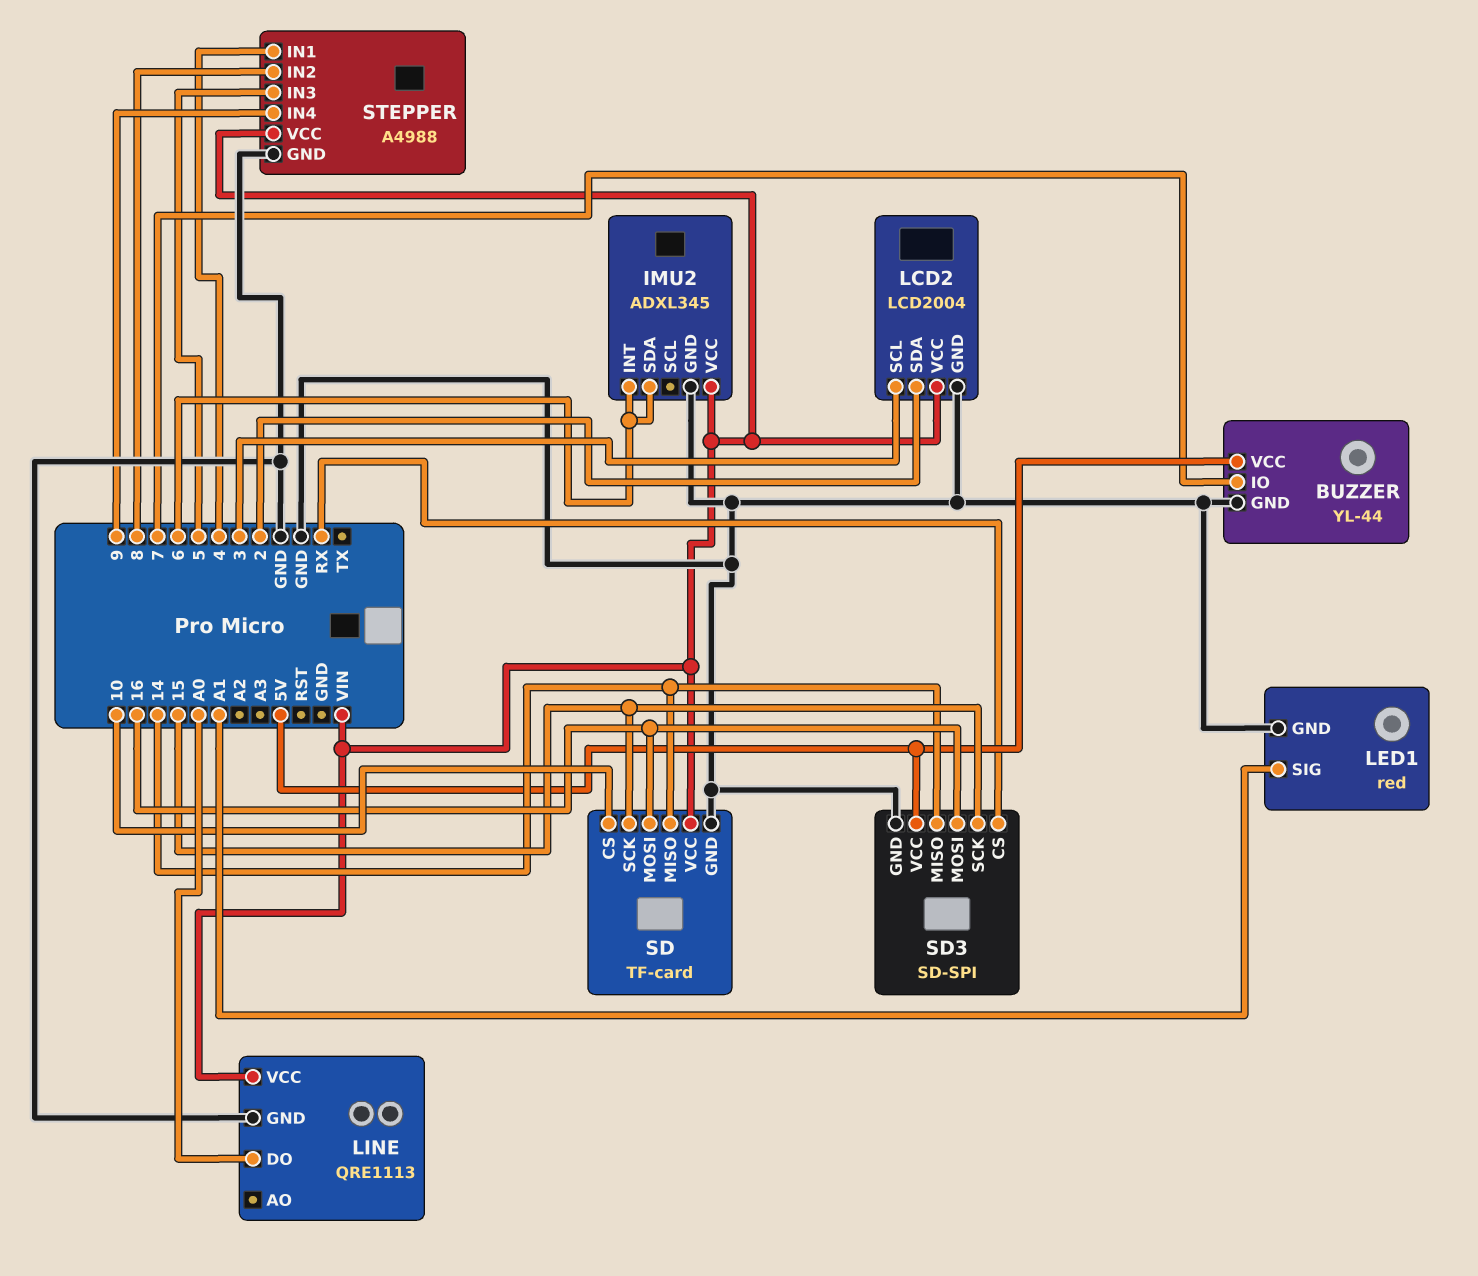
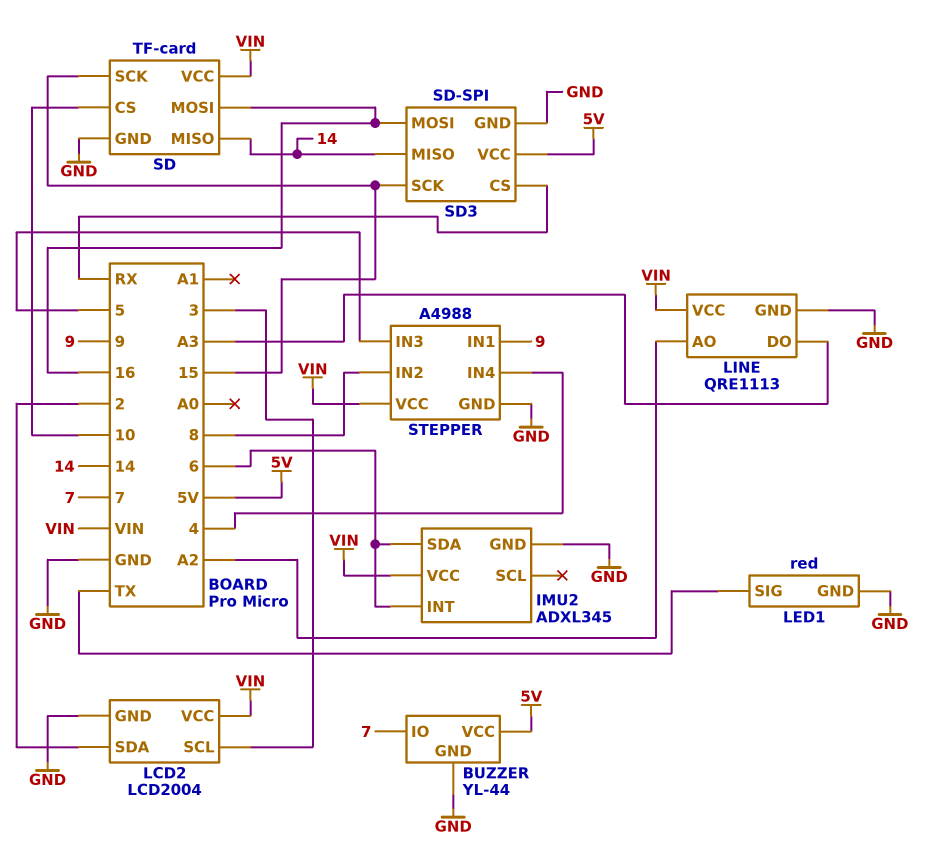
LED1 pin SIG: A1 -> TX
LINE pin AO: none -> A2
LINE pin DO: A0 -> A3
STEPPER pin IN1: 4 -> 9
STEPPER pin IN4: 9 -> 4

